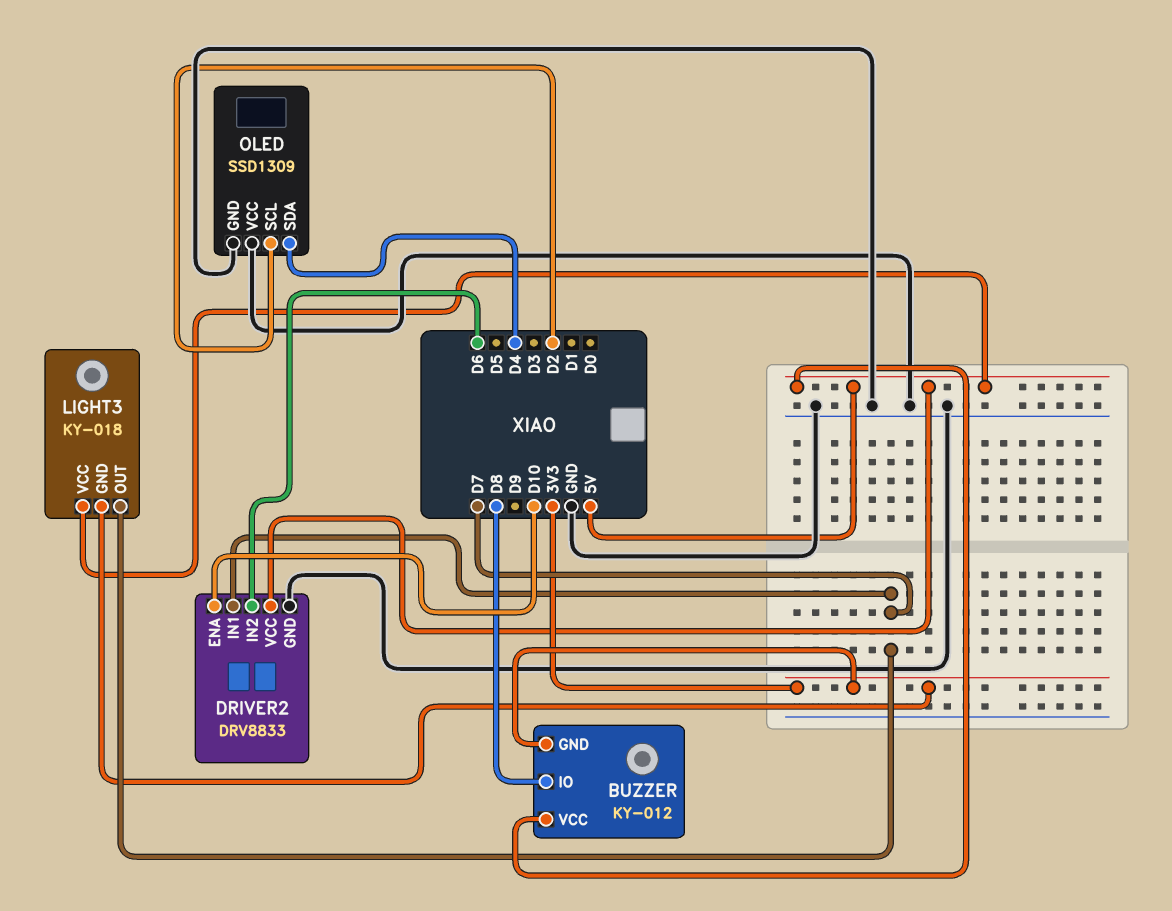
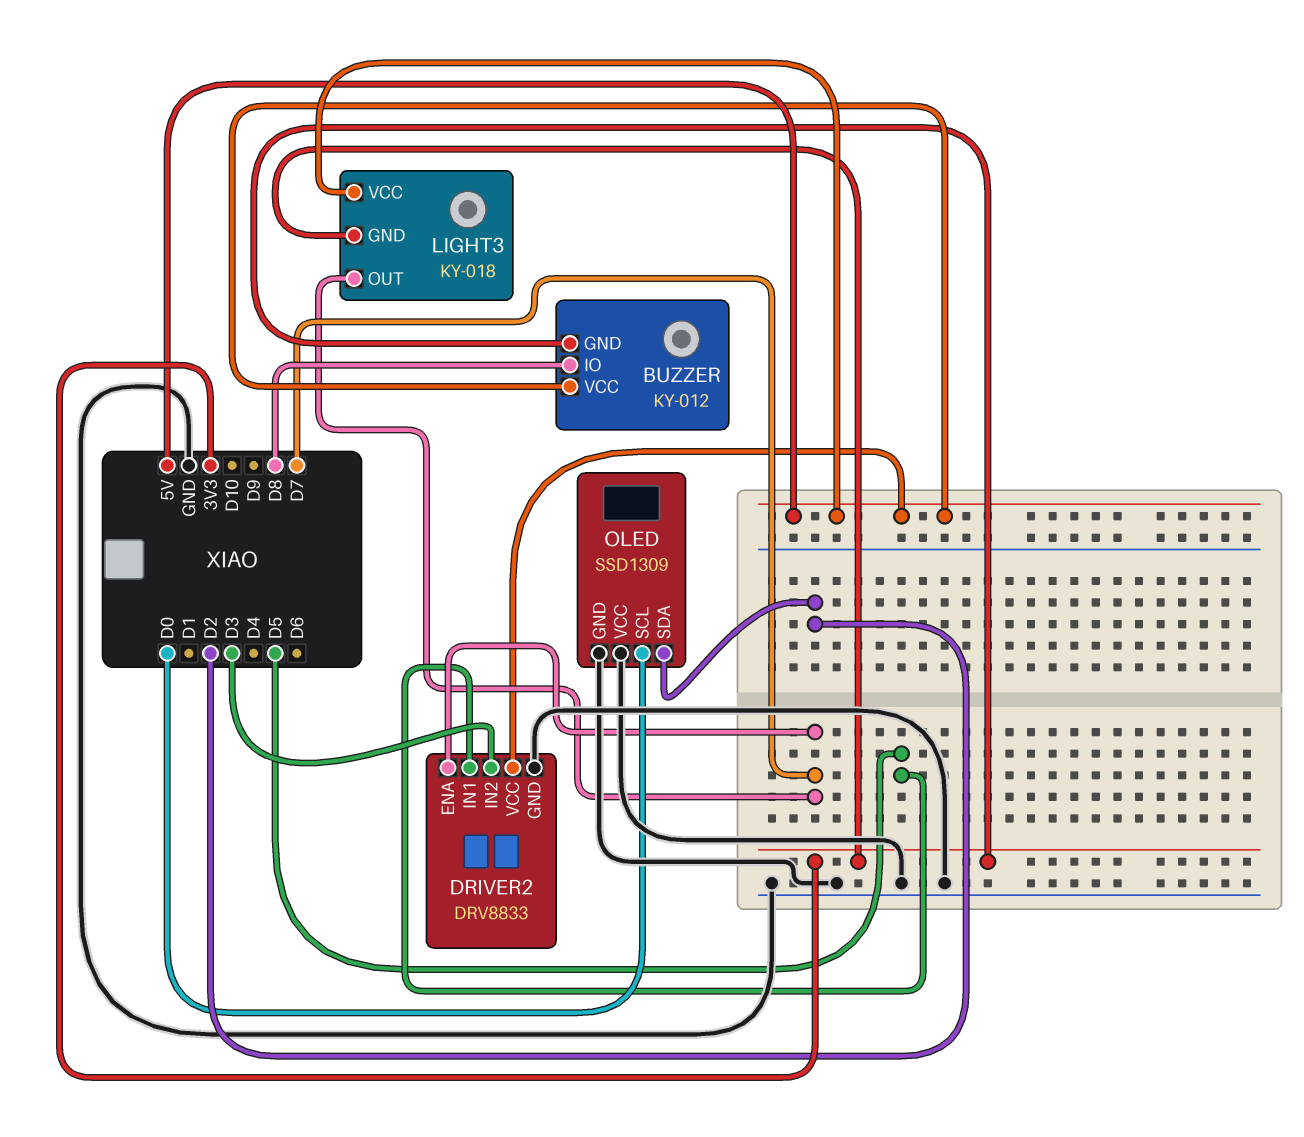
DRIVER2 pin ENA: D10 -> D7
DRIVER2 pin IN1: D7 -> D5
DRIVER2 pin IN2: D6 -> D3
OLED pin SCL: D2 -> D0
OLED pin SDA: D4 -> D2

